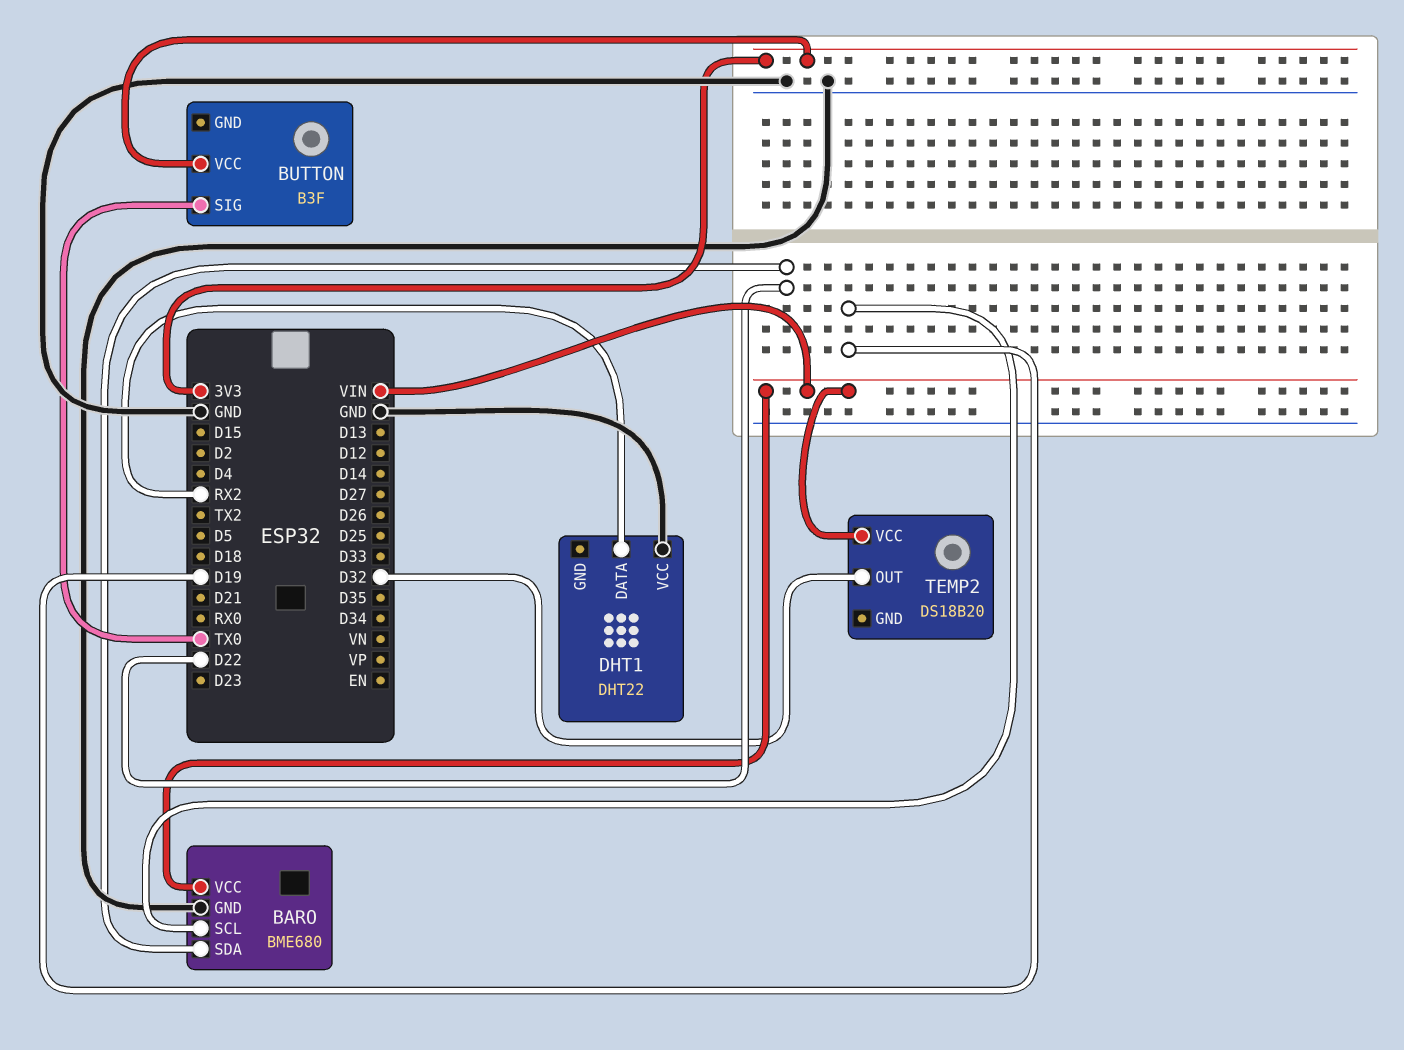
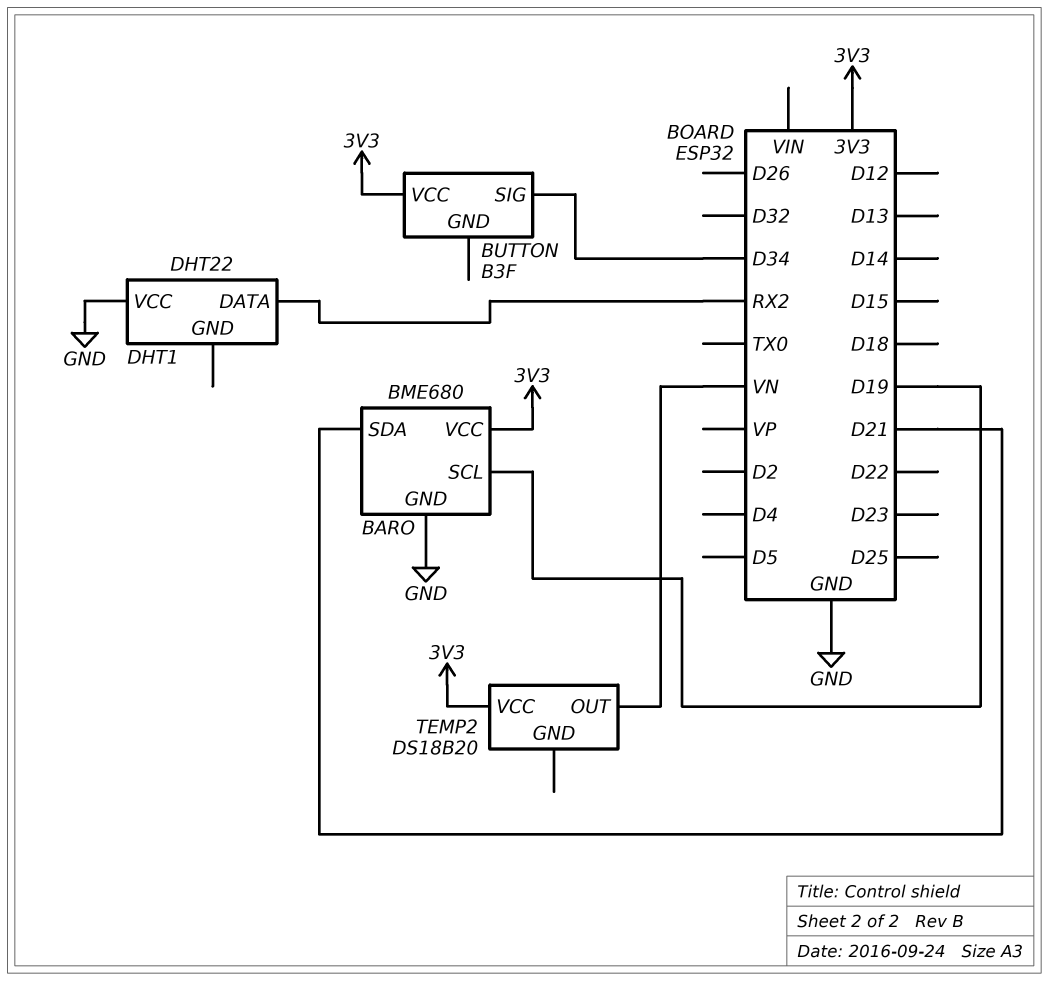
BARO pin SDA: D22 -> D21
BARO pin VCC: VIN -> 3V3
BUTTON pin SIG: TX0 -> D34
TEMP2 pin OUT: D32 -> VN
TEMP2 pin VCC: VIN -> 3V3

